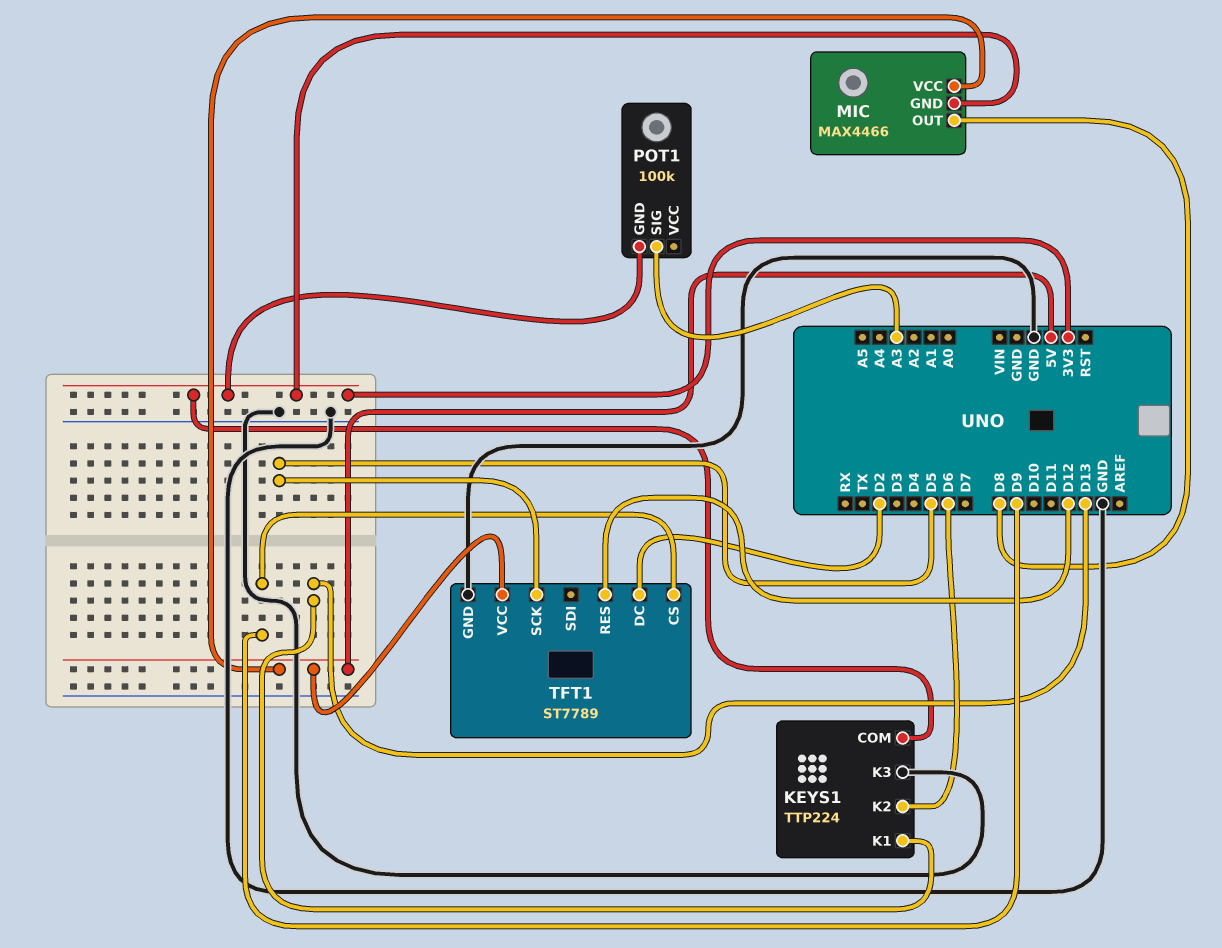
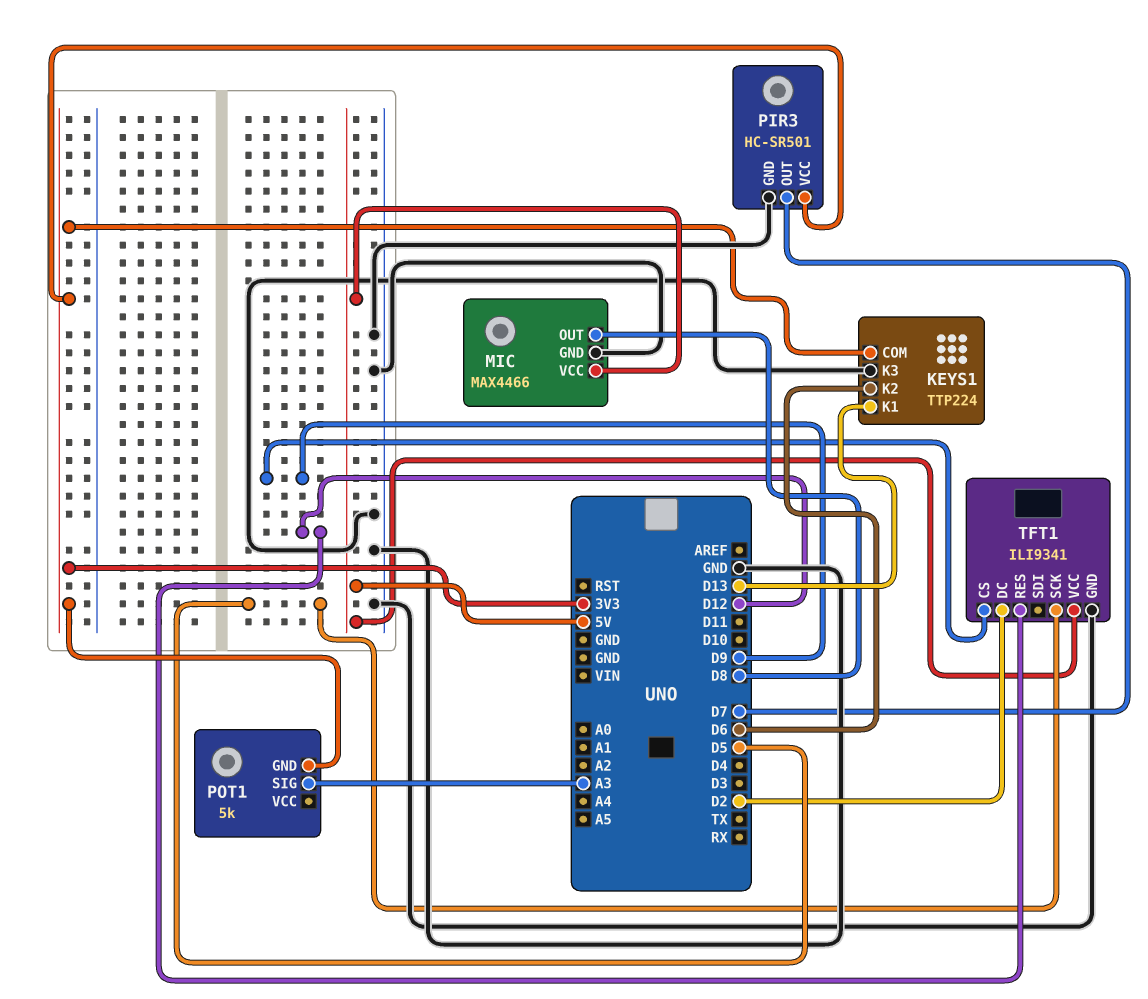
MIC pin GND: 3V3 -> GND
PIR3: none -> HC-SR501
PIR3 pin GND: none -> GND
PIR3 pin OUT: none -> D7
PIR3 pin VCC: none -> 3V3
POT1: 100k -> 5k
TFT1: ST7789 -> ILI9341

